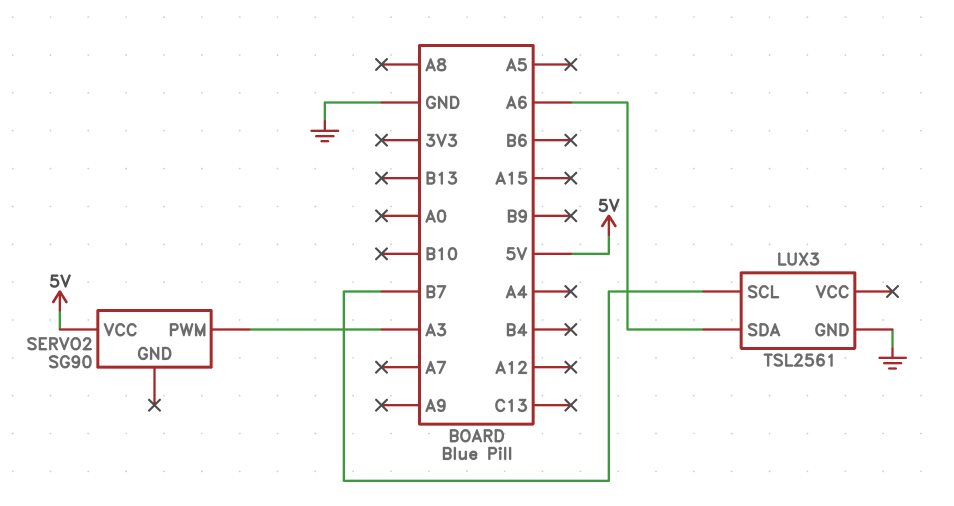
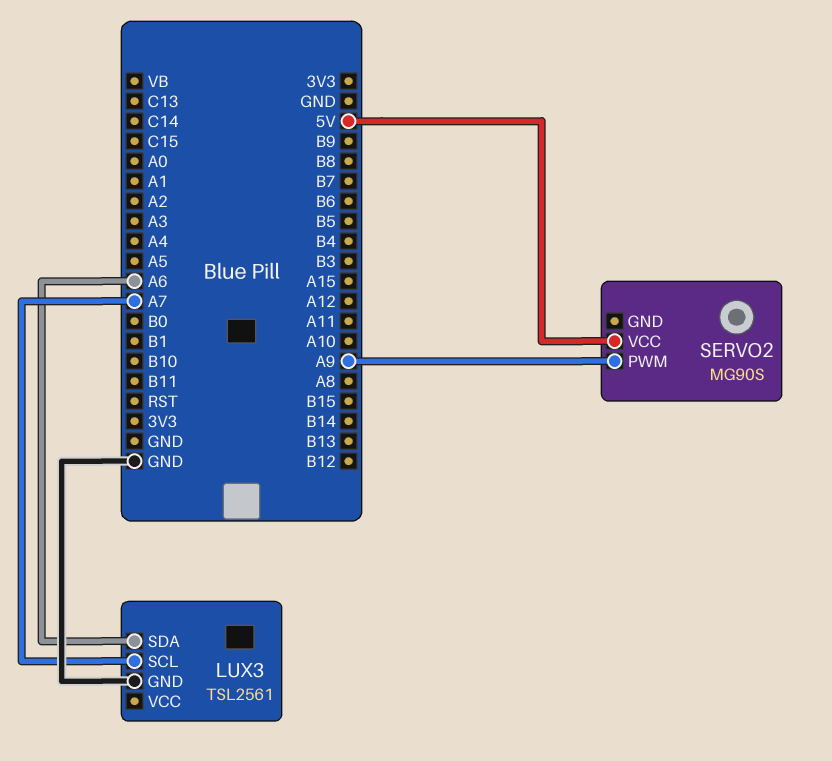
LUX3 pin SCL: B7 -> A7
SERVO2: SG90 -> MG90S
SERVO2 pin PWM: A3 -> A9

